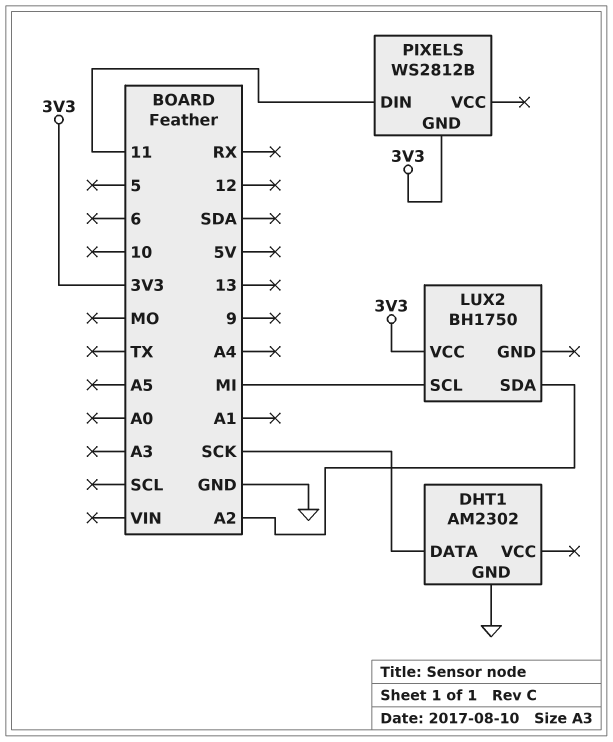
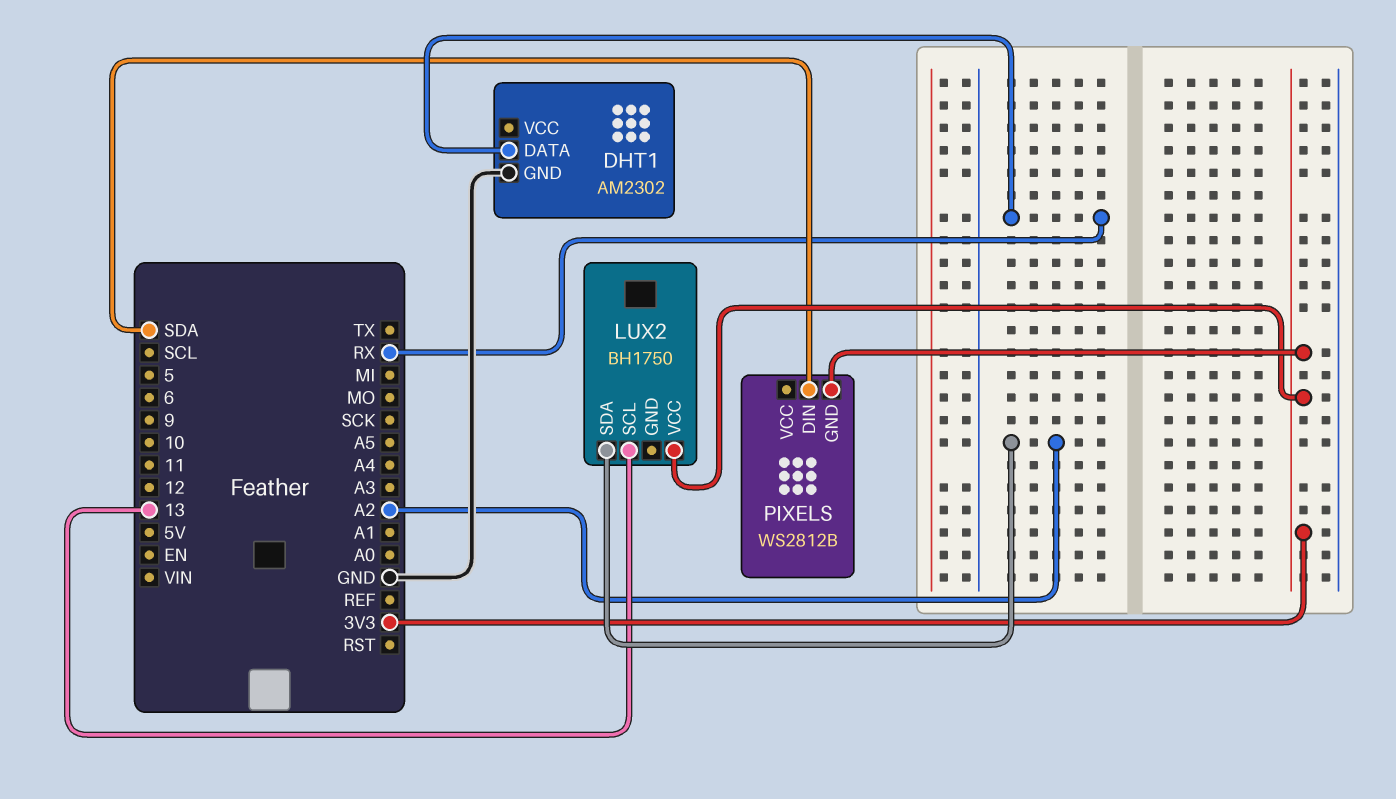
DHT1 pin DATA: SCK -> RX
LUX2 pin SCL: MI -> 13
PIXELS pin DIN: 11 -> SDA

